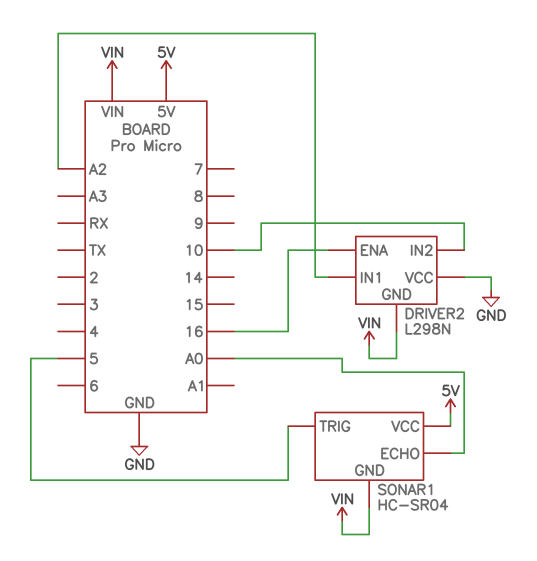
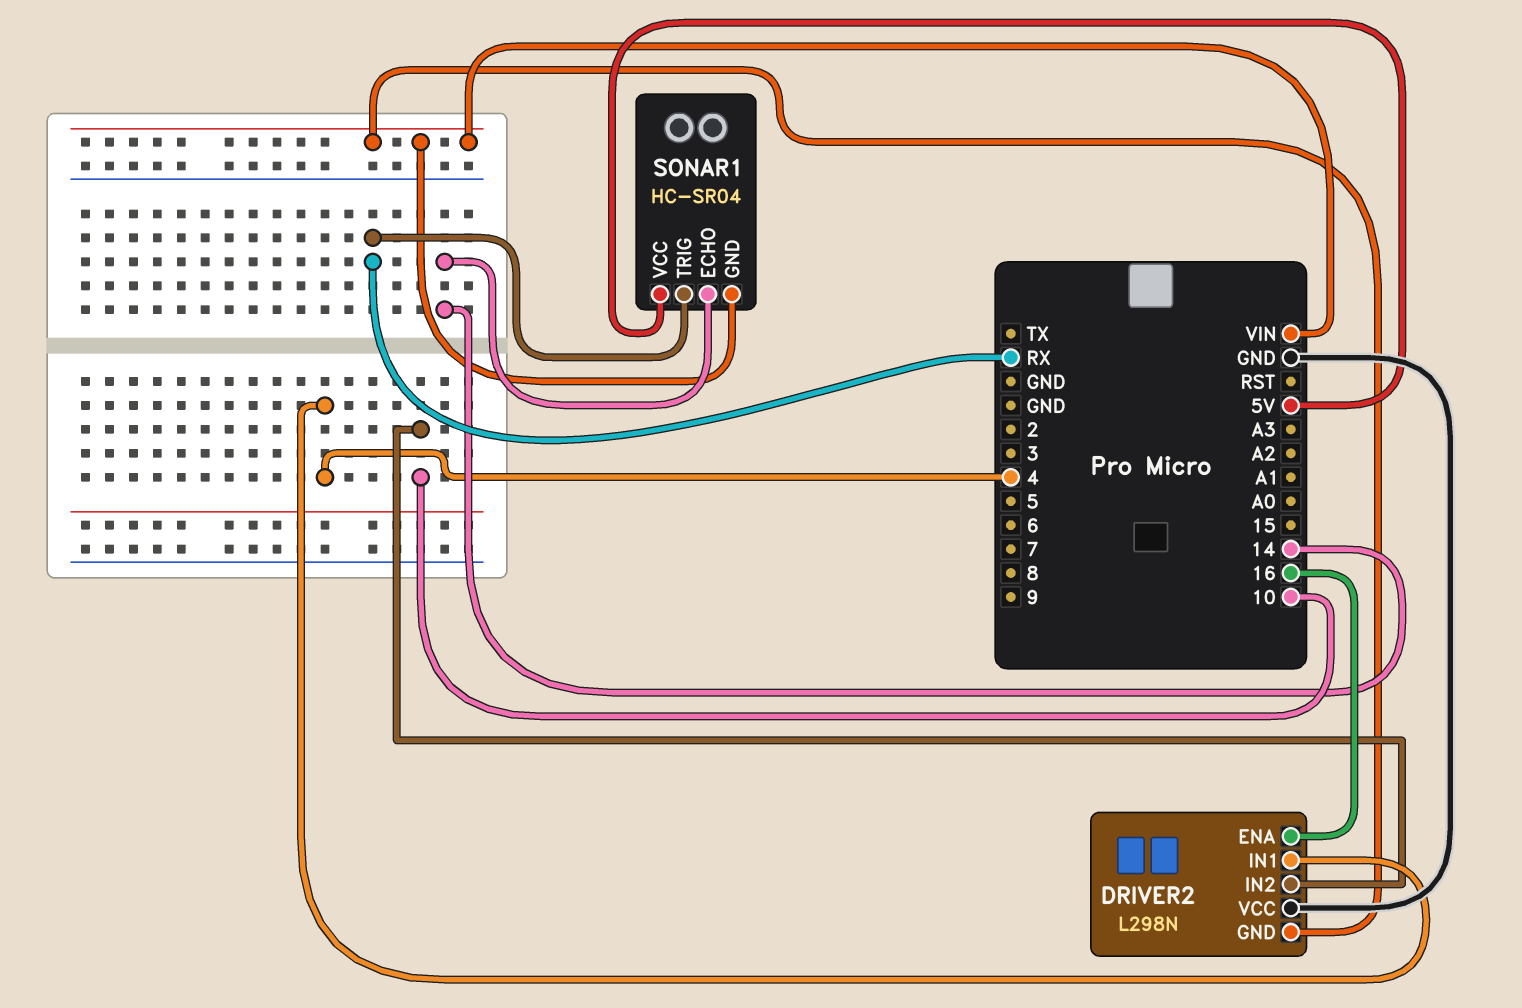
DRIVER2 pin IN1: A2 -> 4
SONAR1 pin ECHO: A0 -> 14
SONAR1 pin TRIG: 5 -> RX

